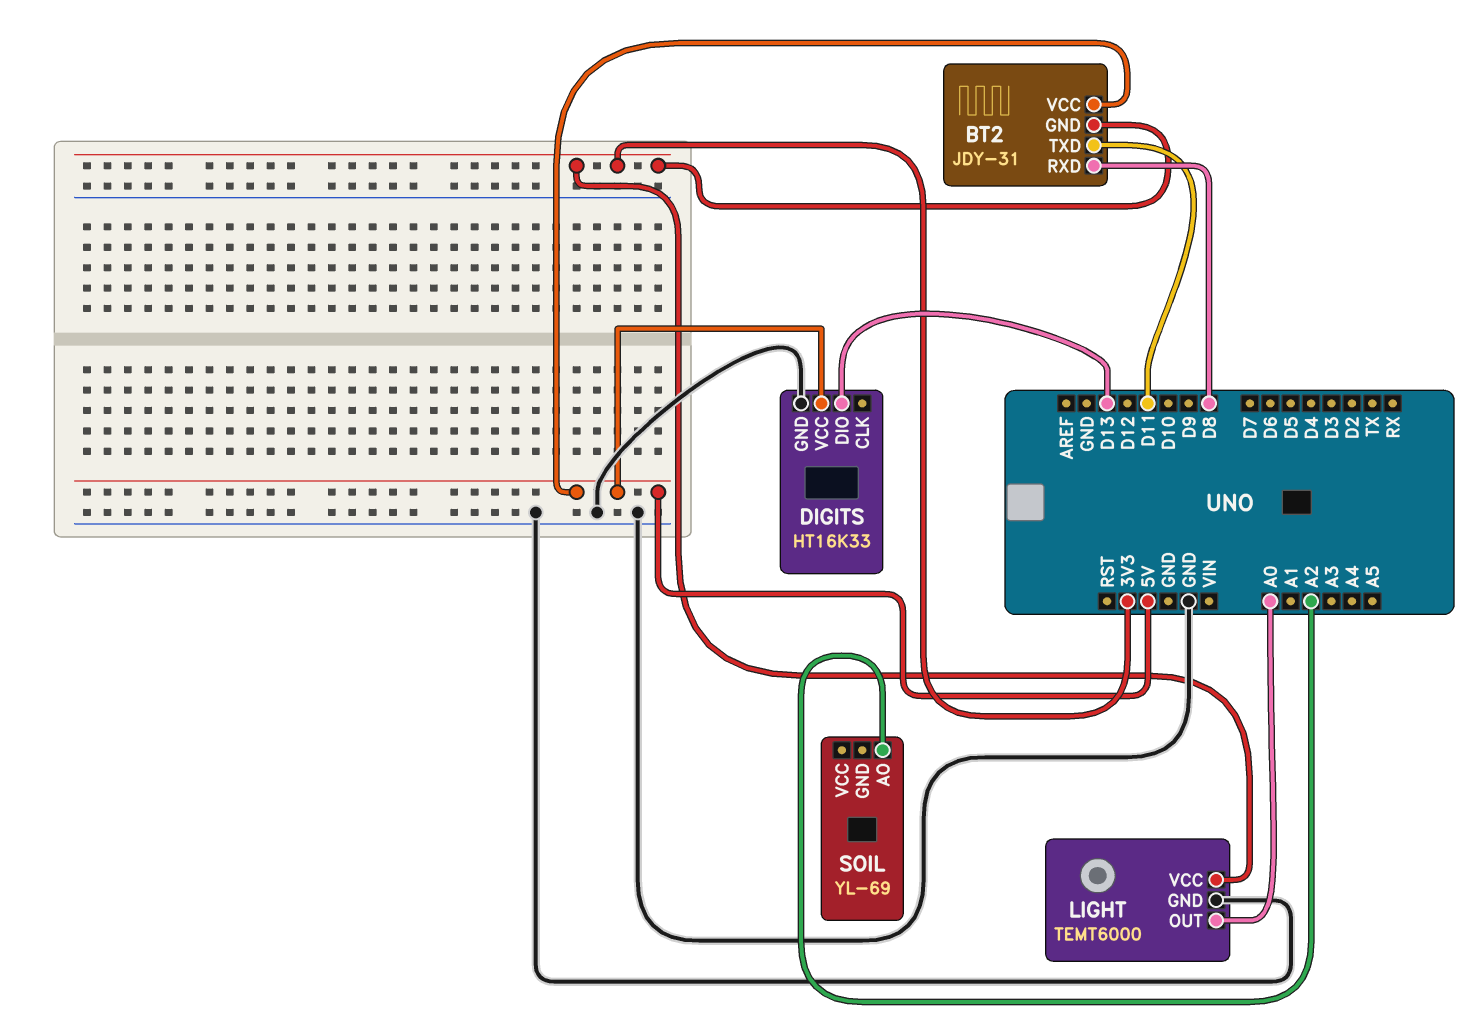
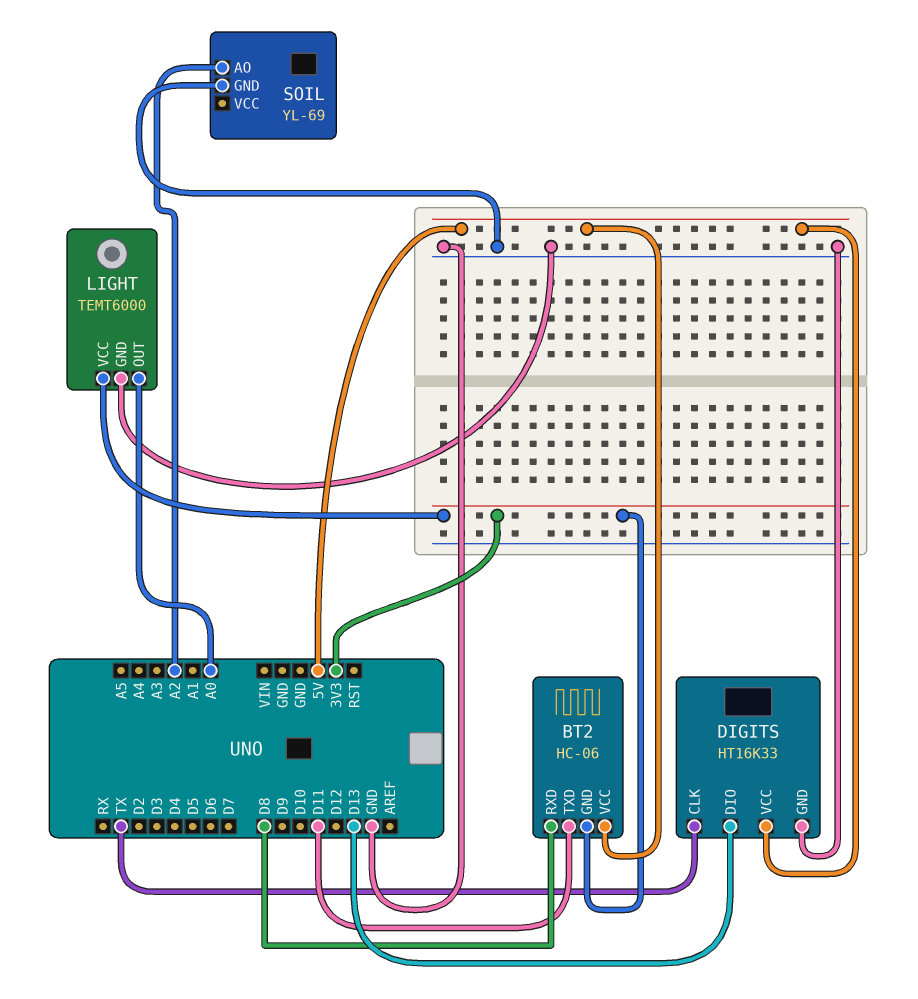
BT2: JDY-31 -> HC-06
DIGITS pin CLK: none -> TX
SOIL pin GND: none -> GND

